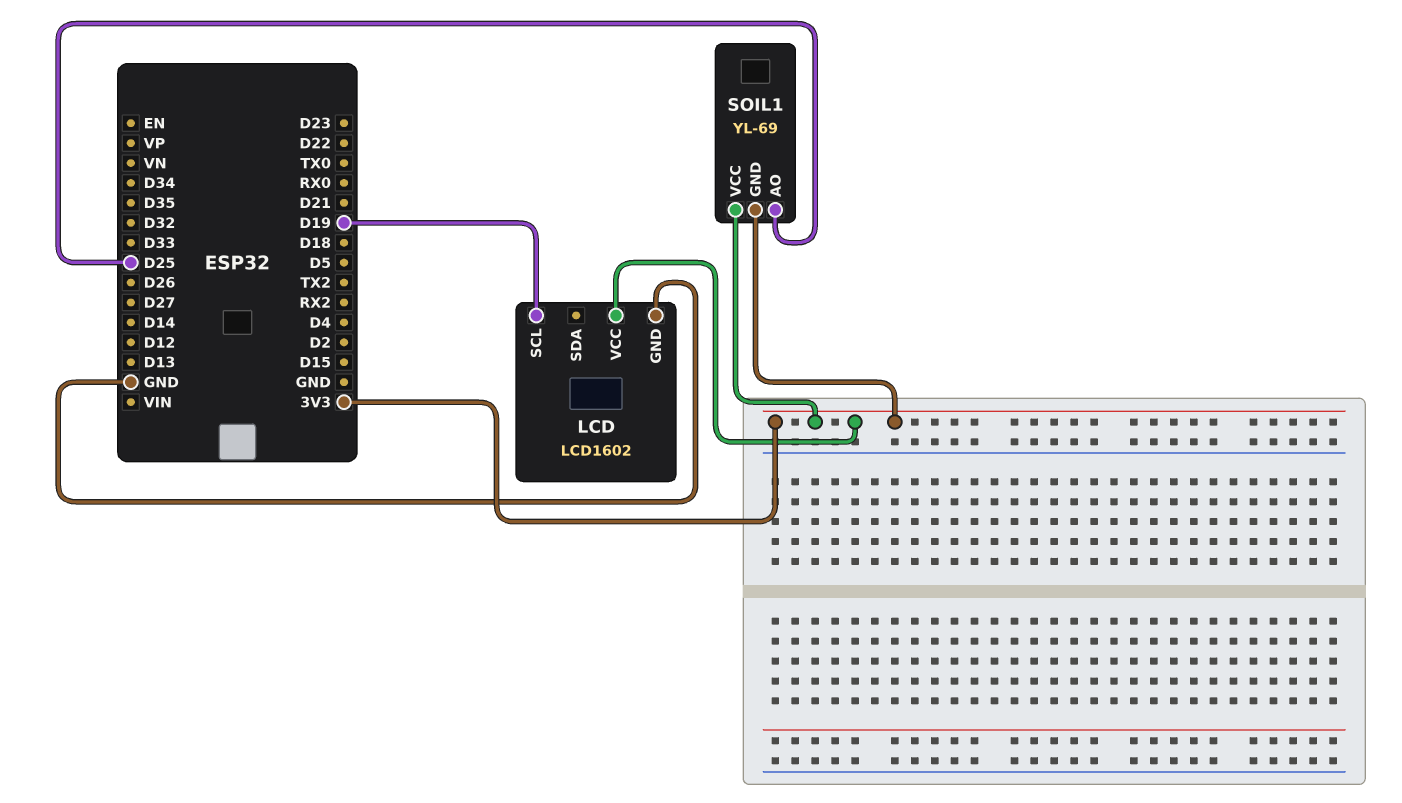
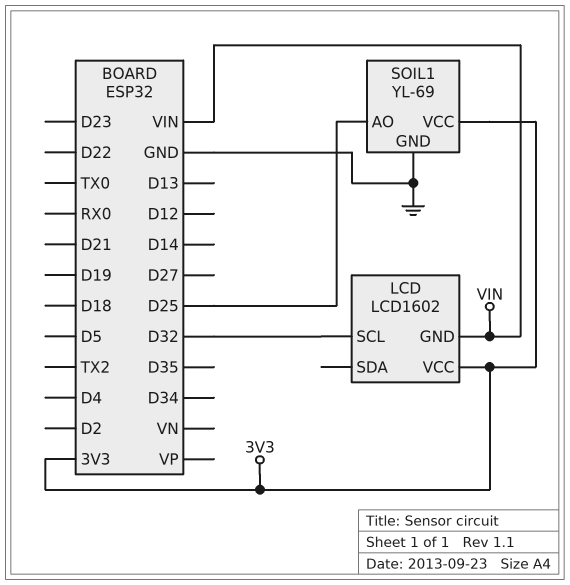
LCD pin GND: GND -> VIN
LCD pin SCL: D19 -> D32
SOIL1 pin GND: 3V3 -> GND

